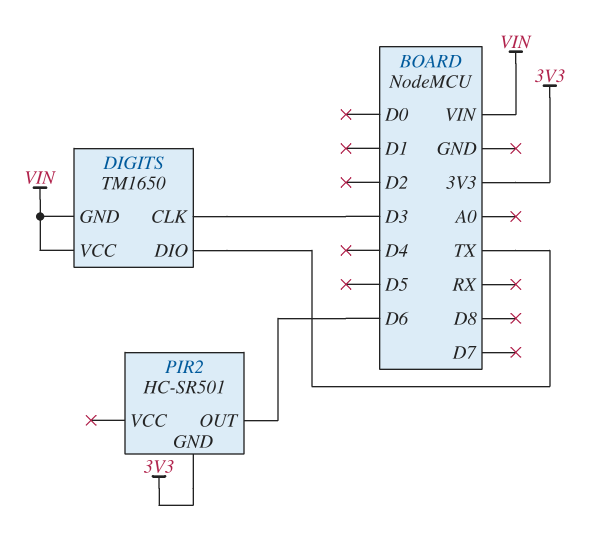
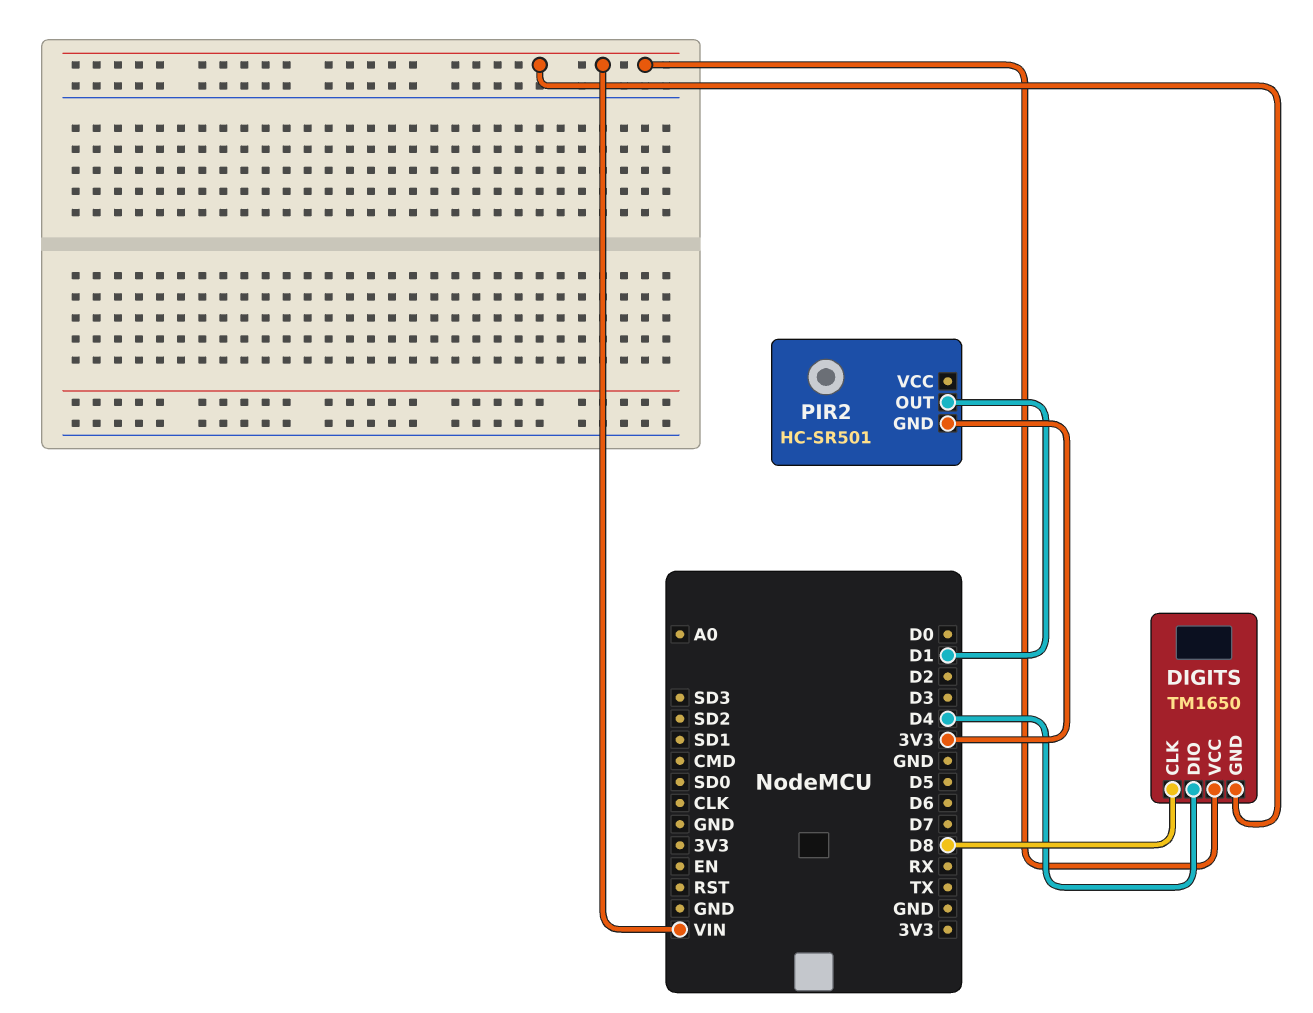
DIGITS pin CLK: D3 -> D8
DIGITS pin DIO: TX -> D4
PIR2 pin OUT: D6 -> D1

